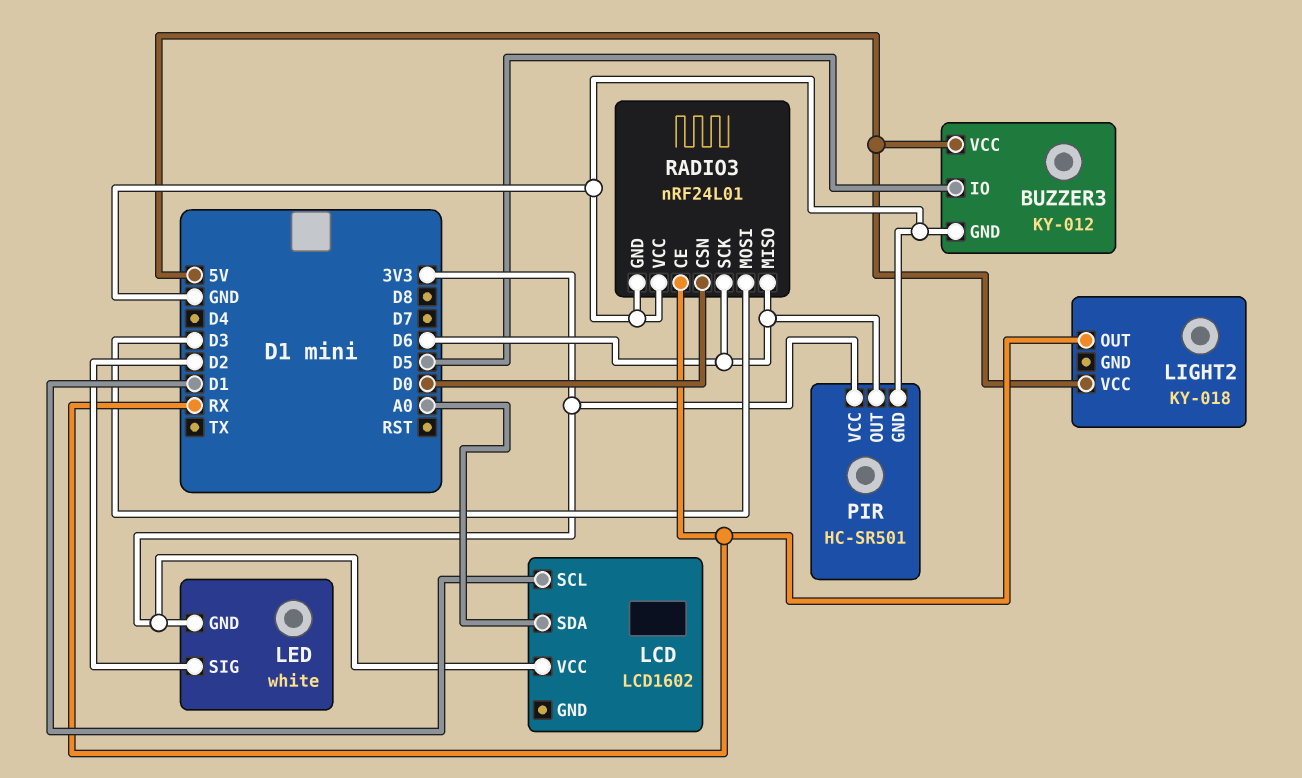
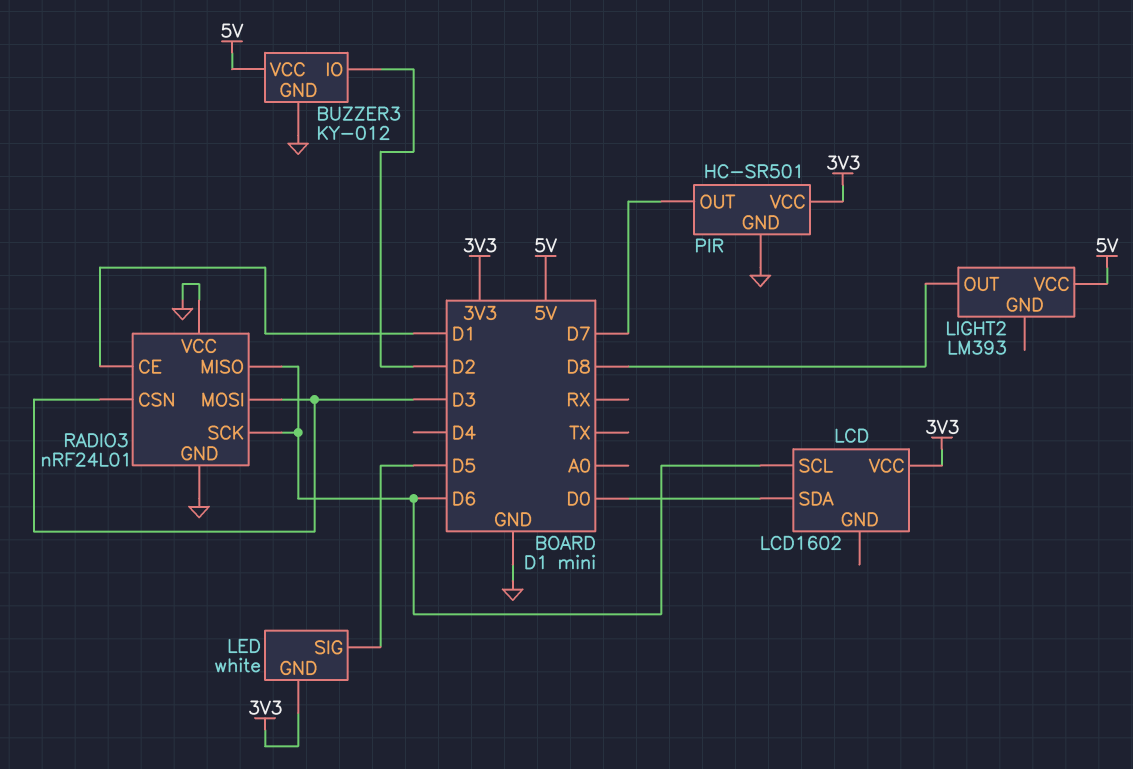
BUZZER3 pin IO: D5 -> D2
LCD pin SCL: D1 -> D6
LCD pin SDA: A0 -> D0
LED pin SIG: D2 -> D5
LIGHT2: KY-018 -> LM393
LIGHT2 pin OUT: RX -> D8
PIR pin OUT: D6 -> D7
RADIO3 pin CE: RX -> D1
RADIO3 pin CSN: D0 -> D3

